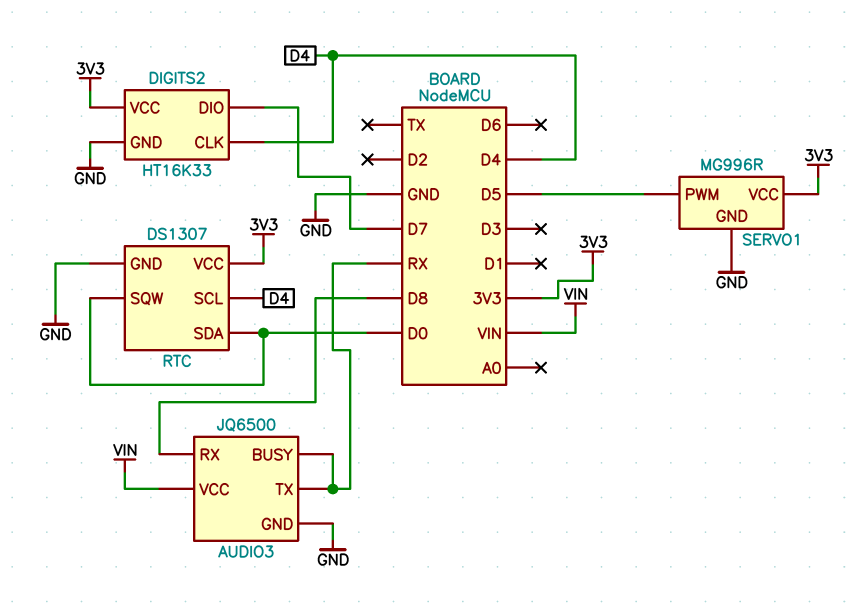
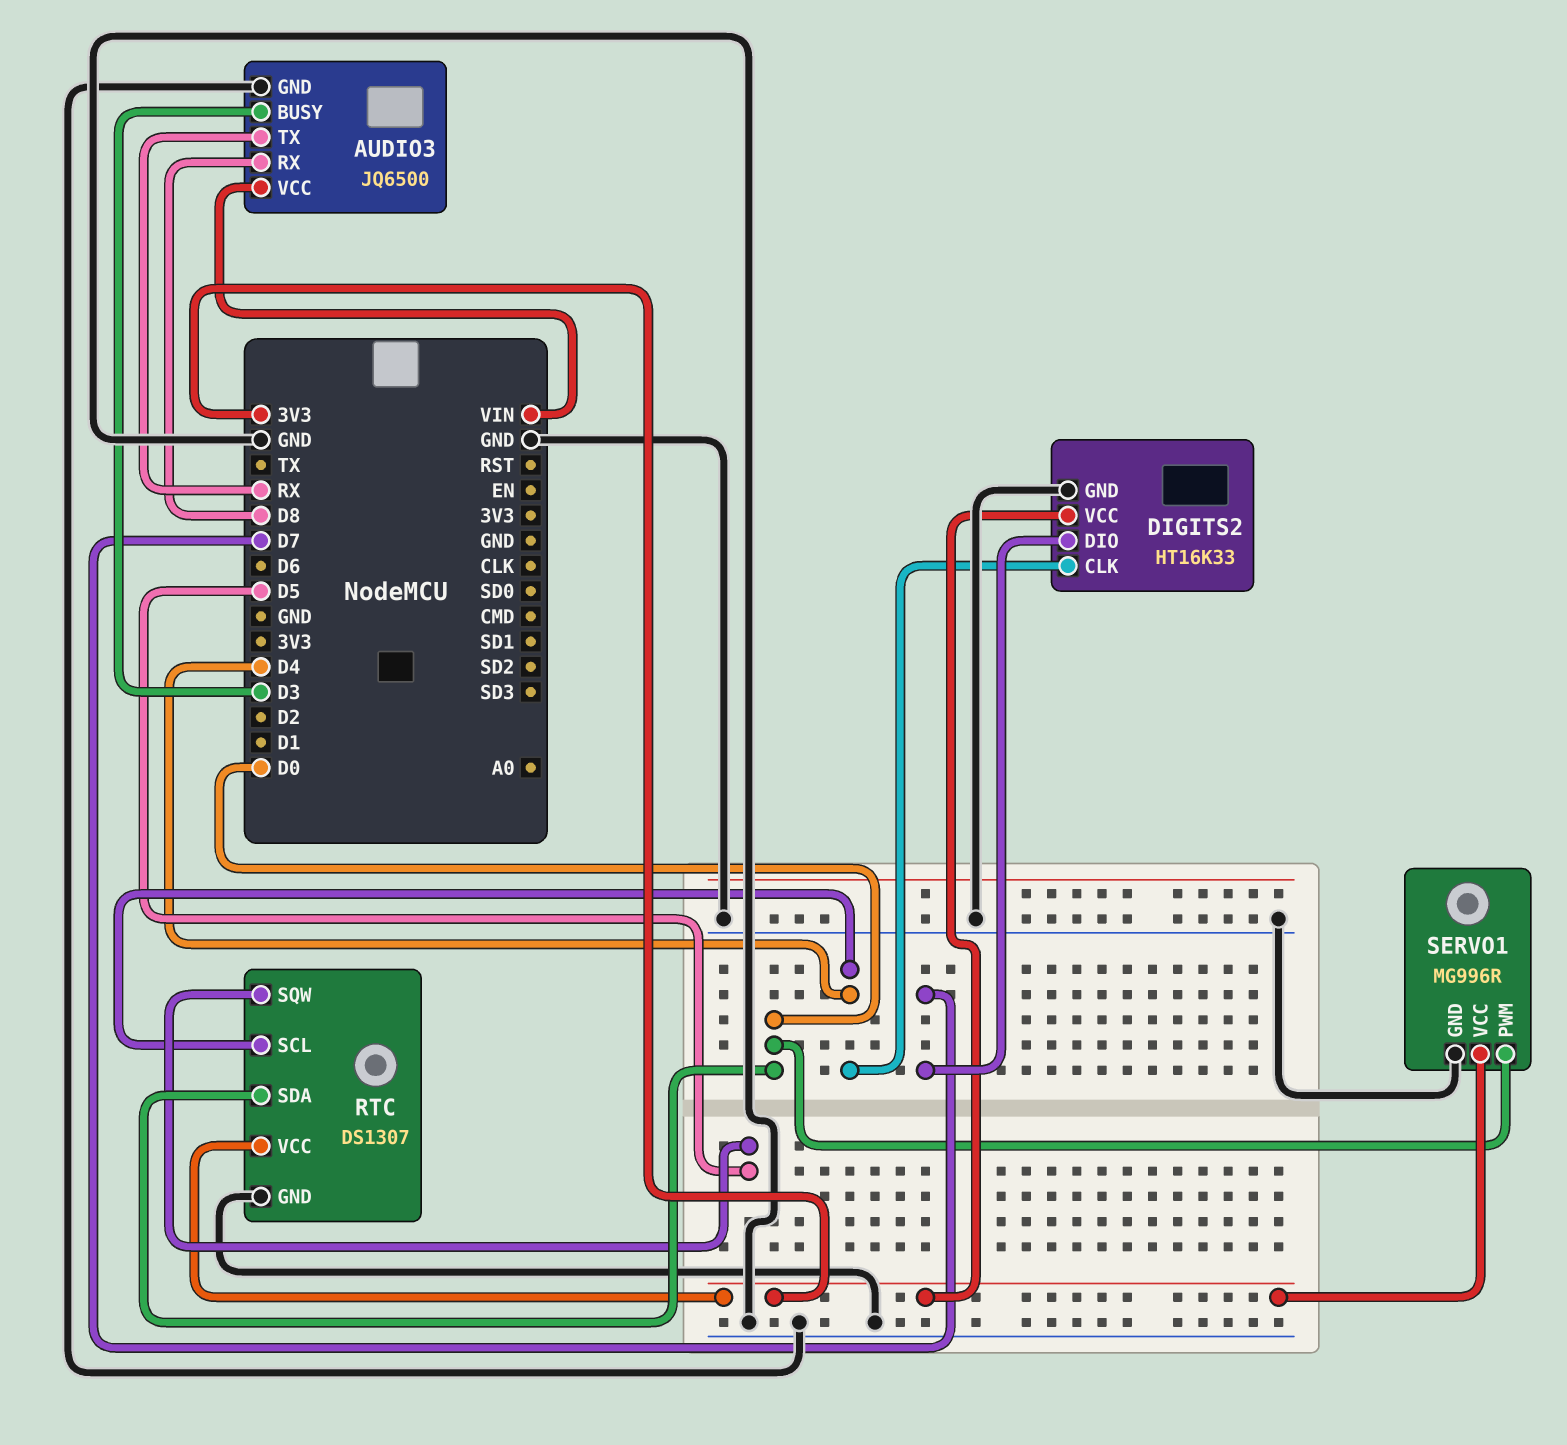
AUDIO3 pin BUSY: RX -> D3
RTC pin SQW: D0 -> D5
SERVO1 pin PWM: D5 -> D0

